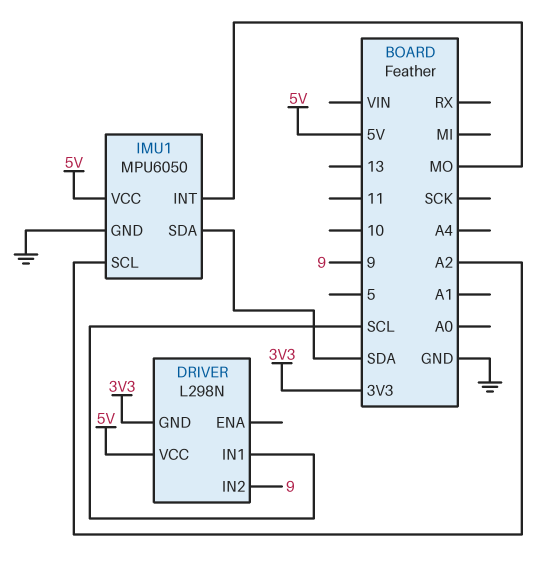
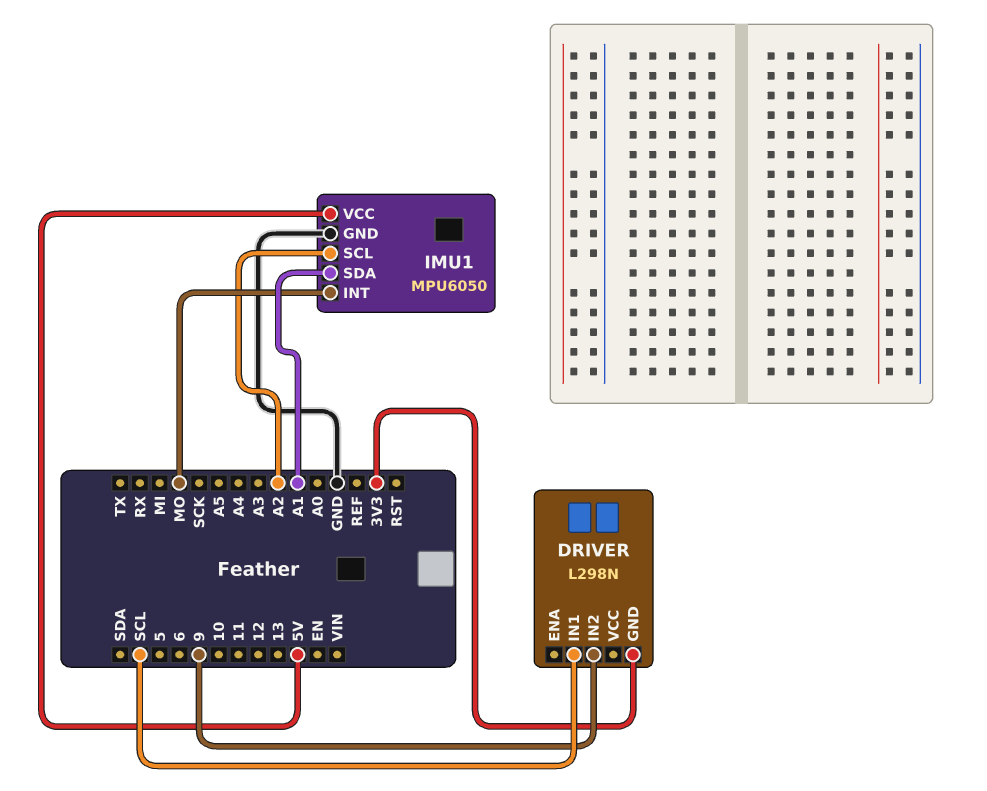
DRIVER pin VCC: 5V -> none
IMU1 pin SDA: SDA -> A1

